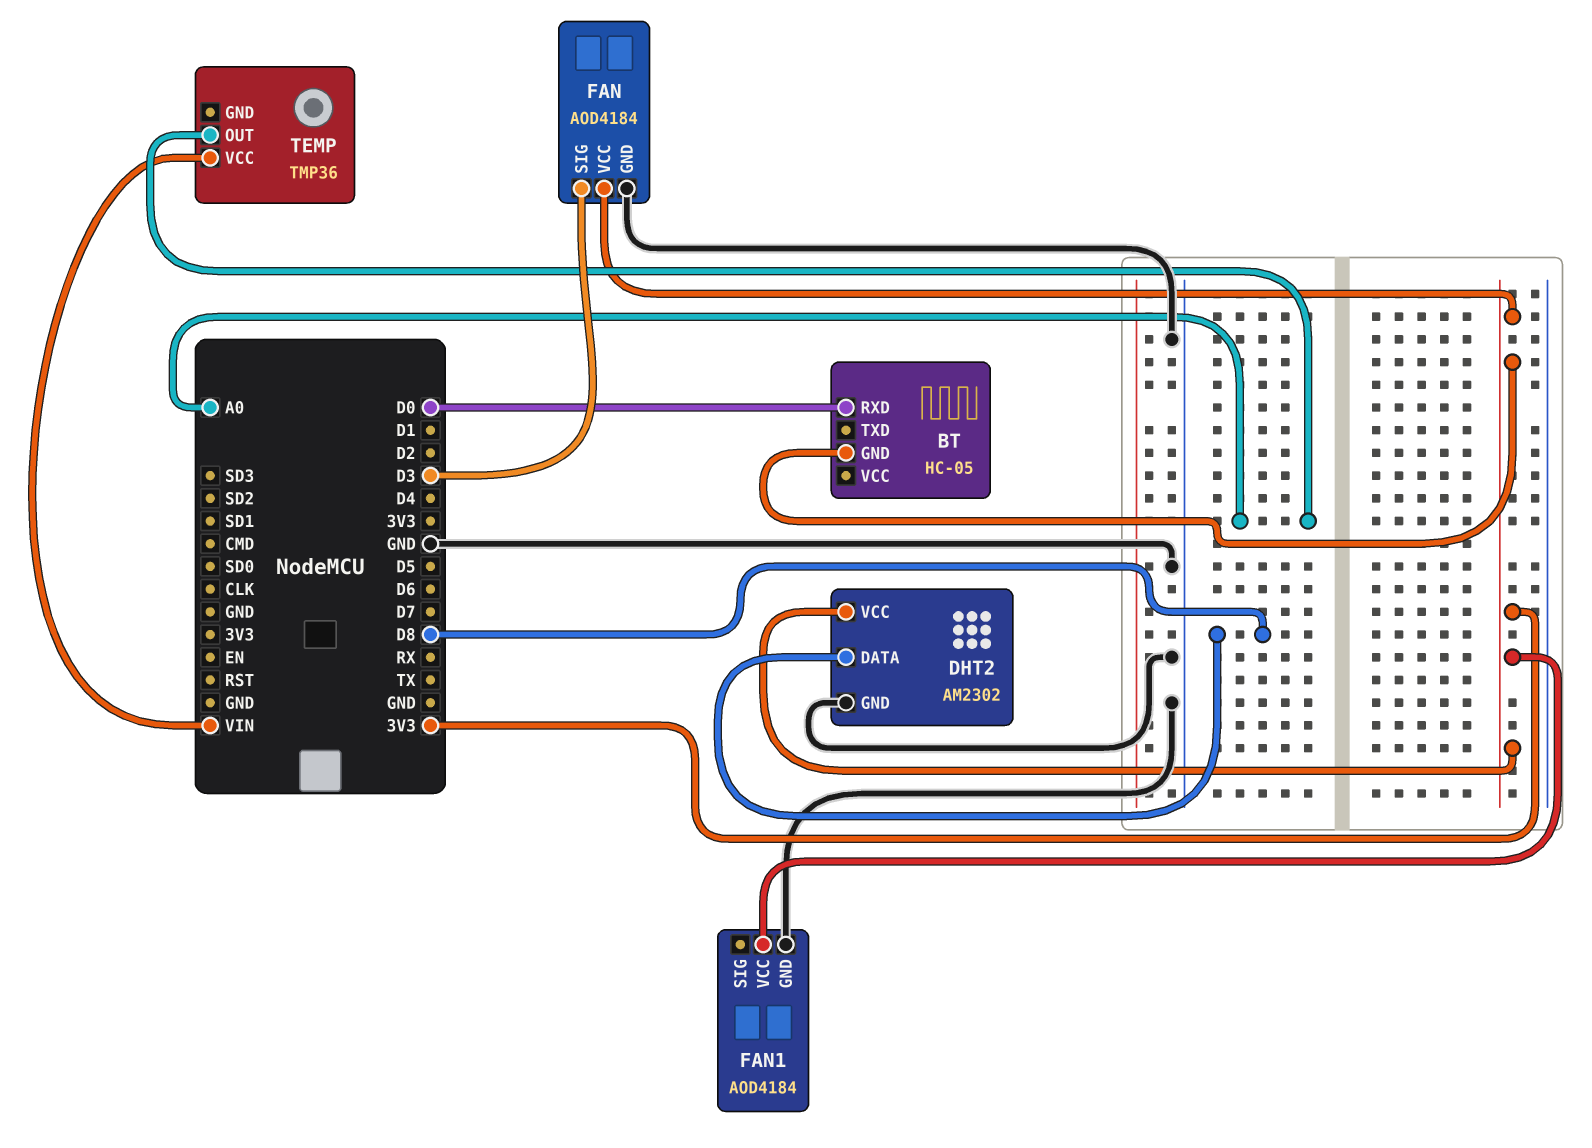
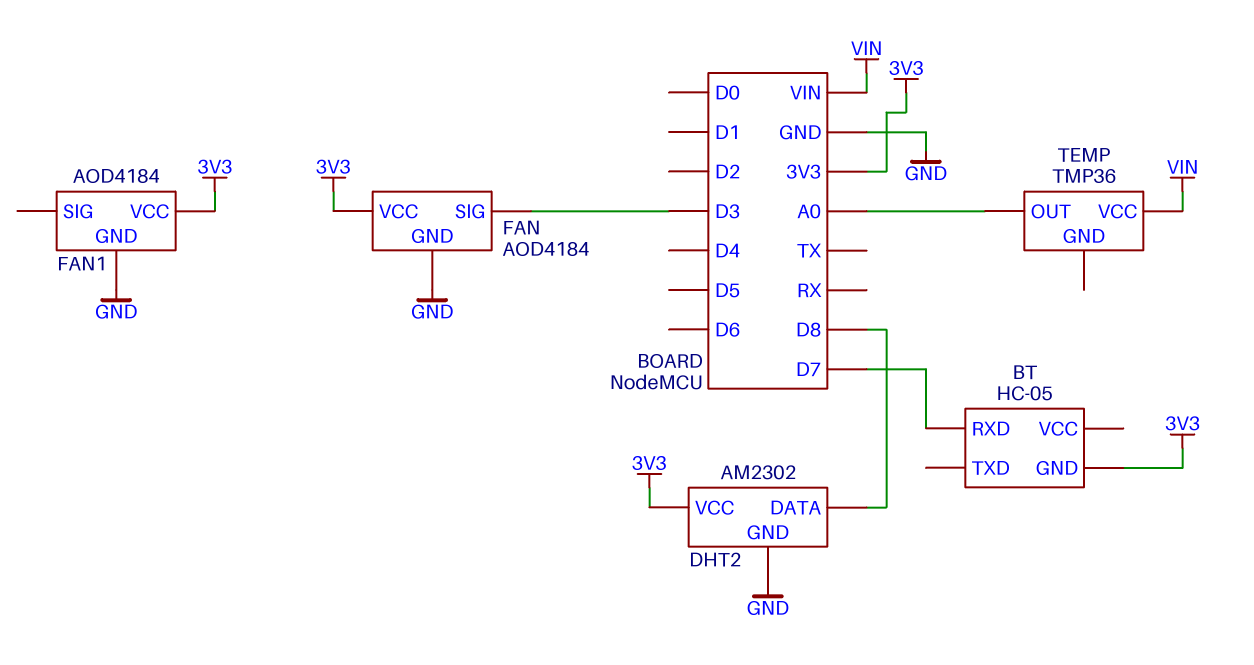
BT pin RXD: D0 -> D7

